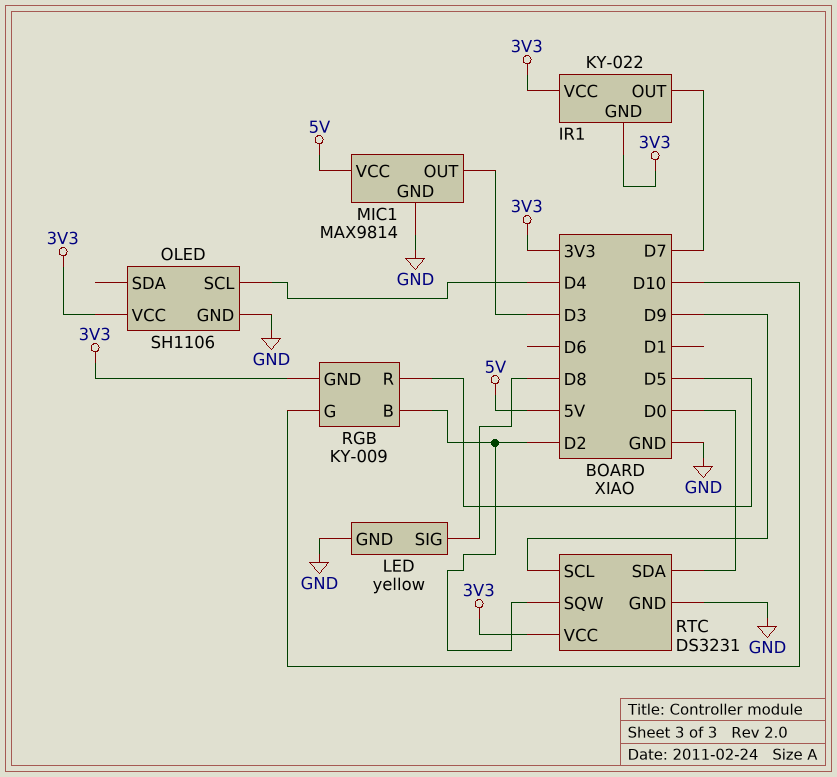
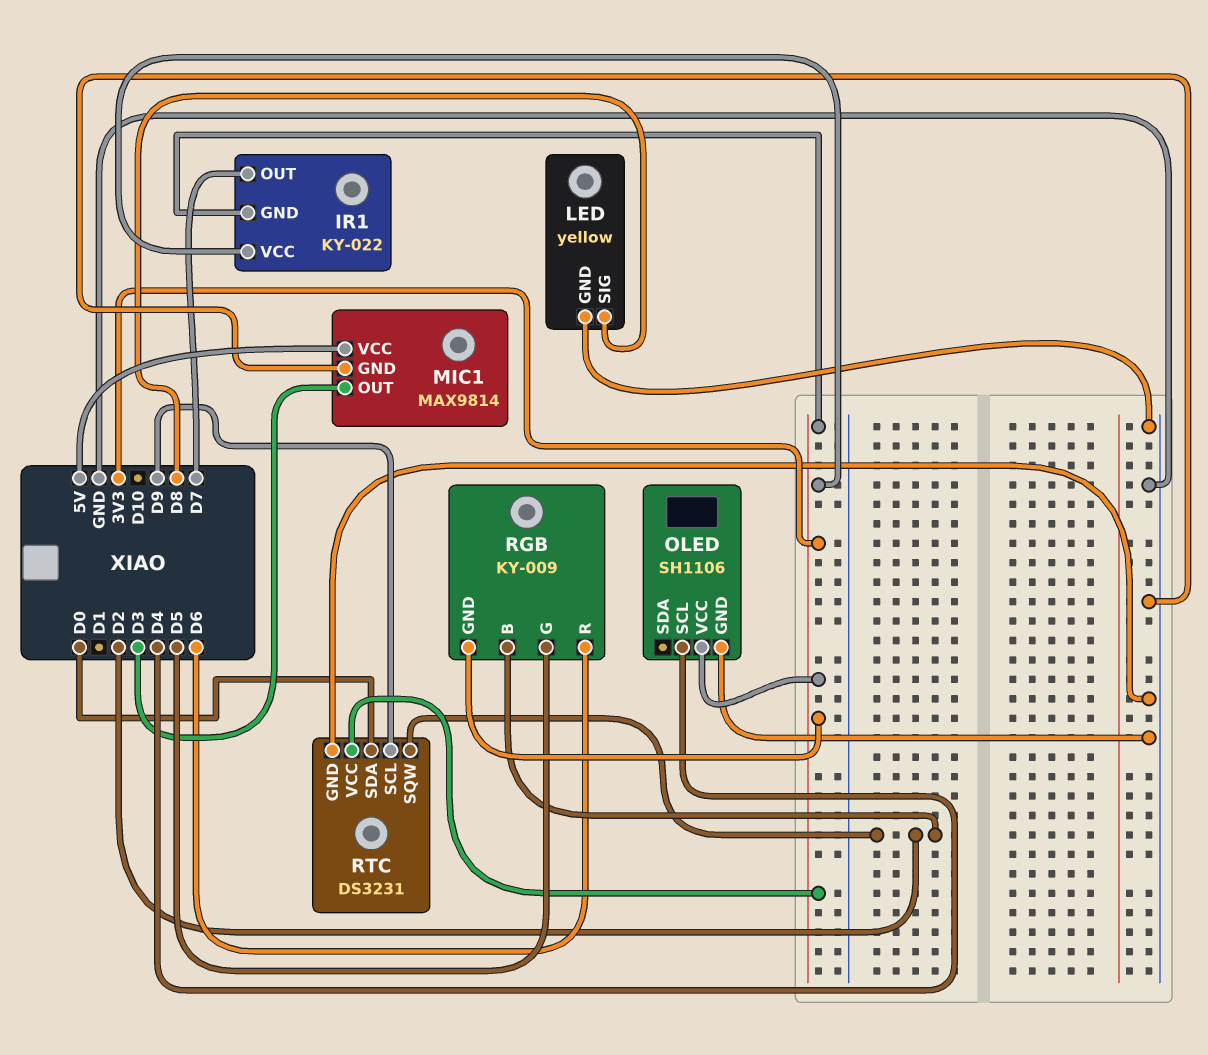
RGB pin G: D10 -> D5
RGB pin R: D5 -> D6

